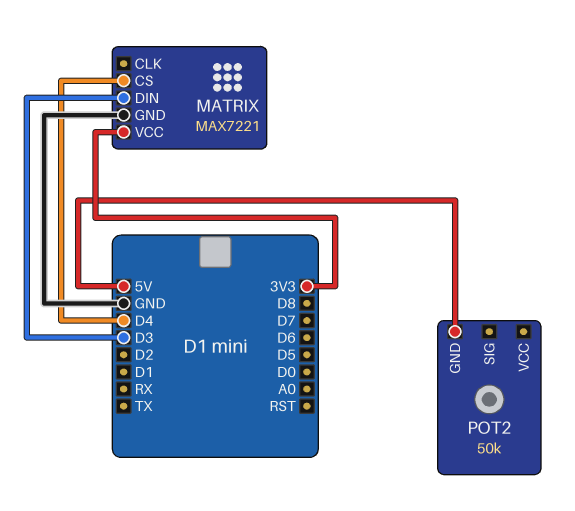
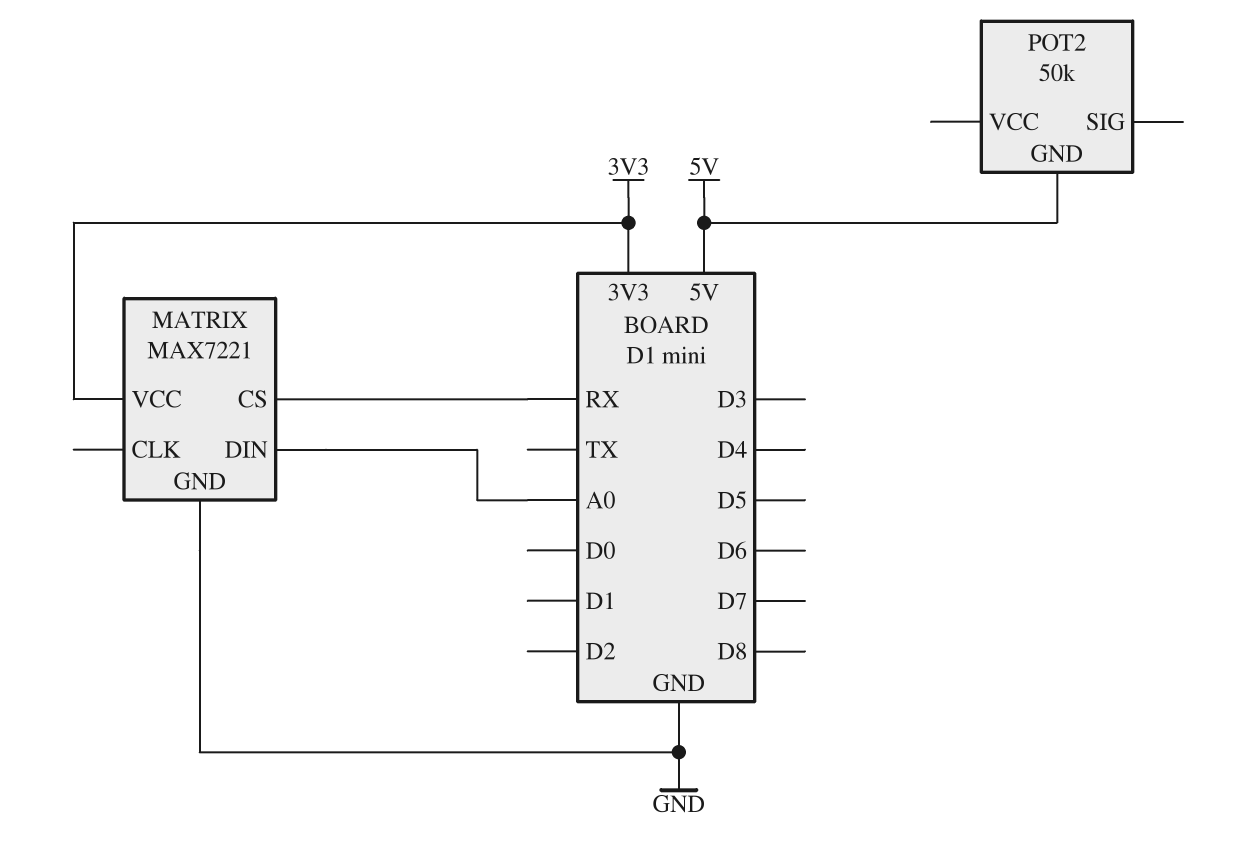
MATRIX pin CS: D4 -> RX
MATRIX pin DIN: D3 -> A0

